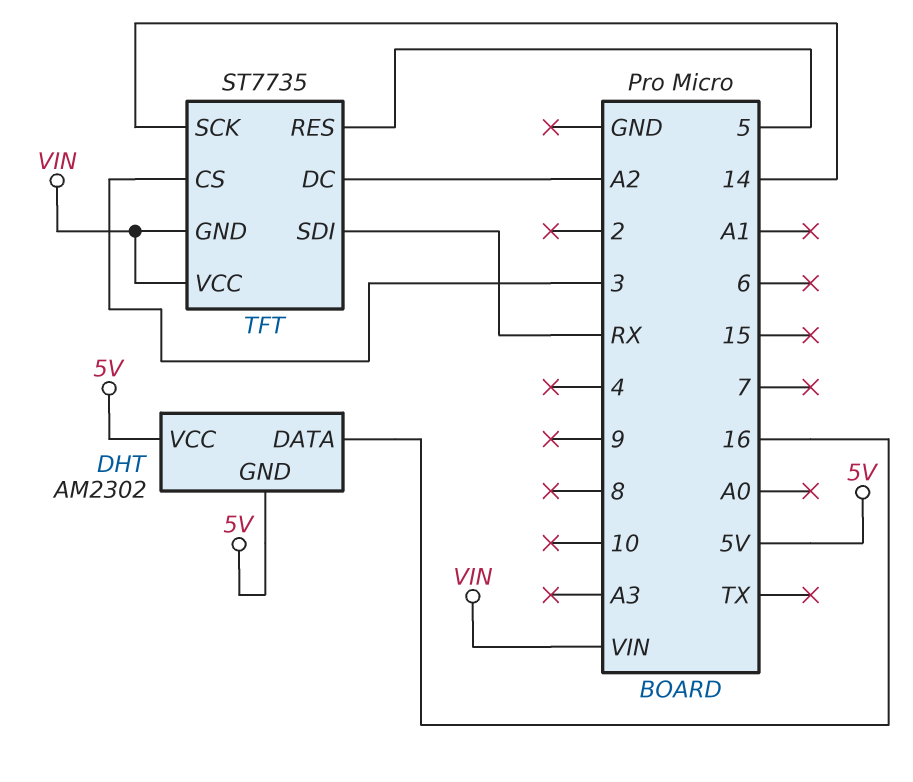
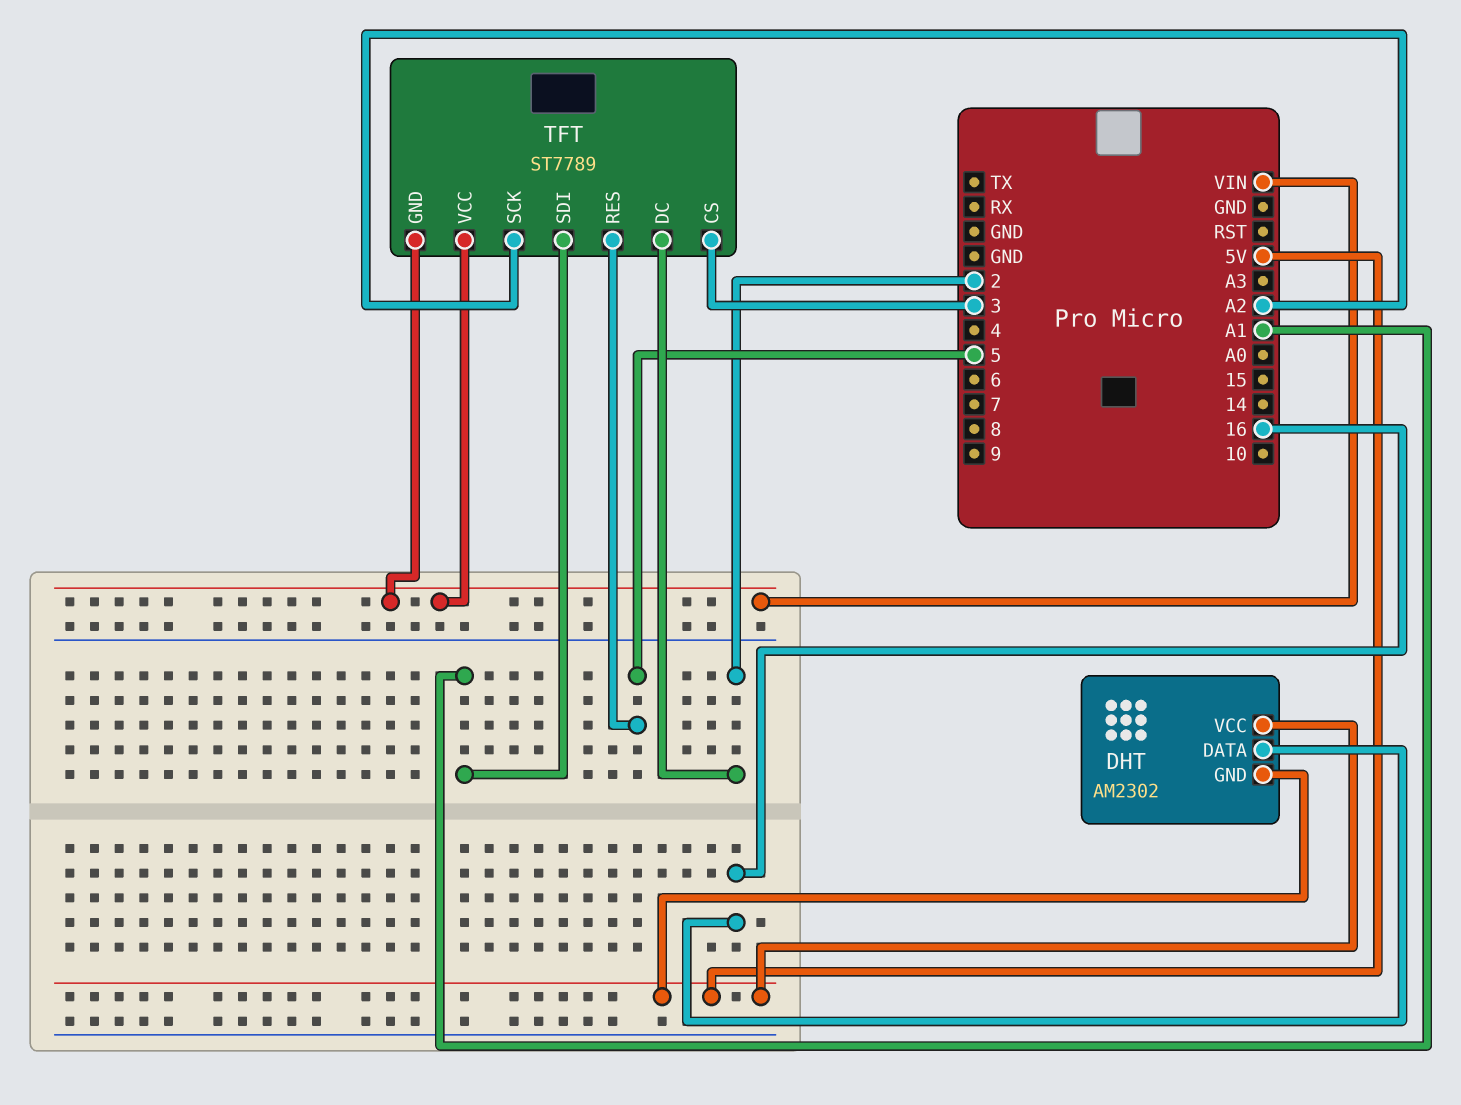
TFT: ST7735 -> ST7789
TFT pin DC: A2 -> 2
TFT pin SCK: 14 -> A2
TFT pin SDI: RX -> A1

